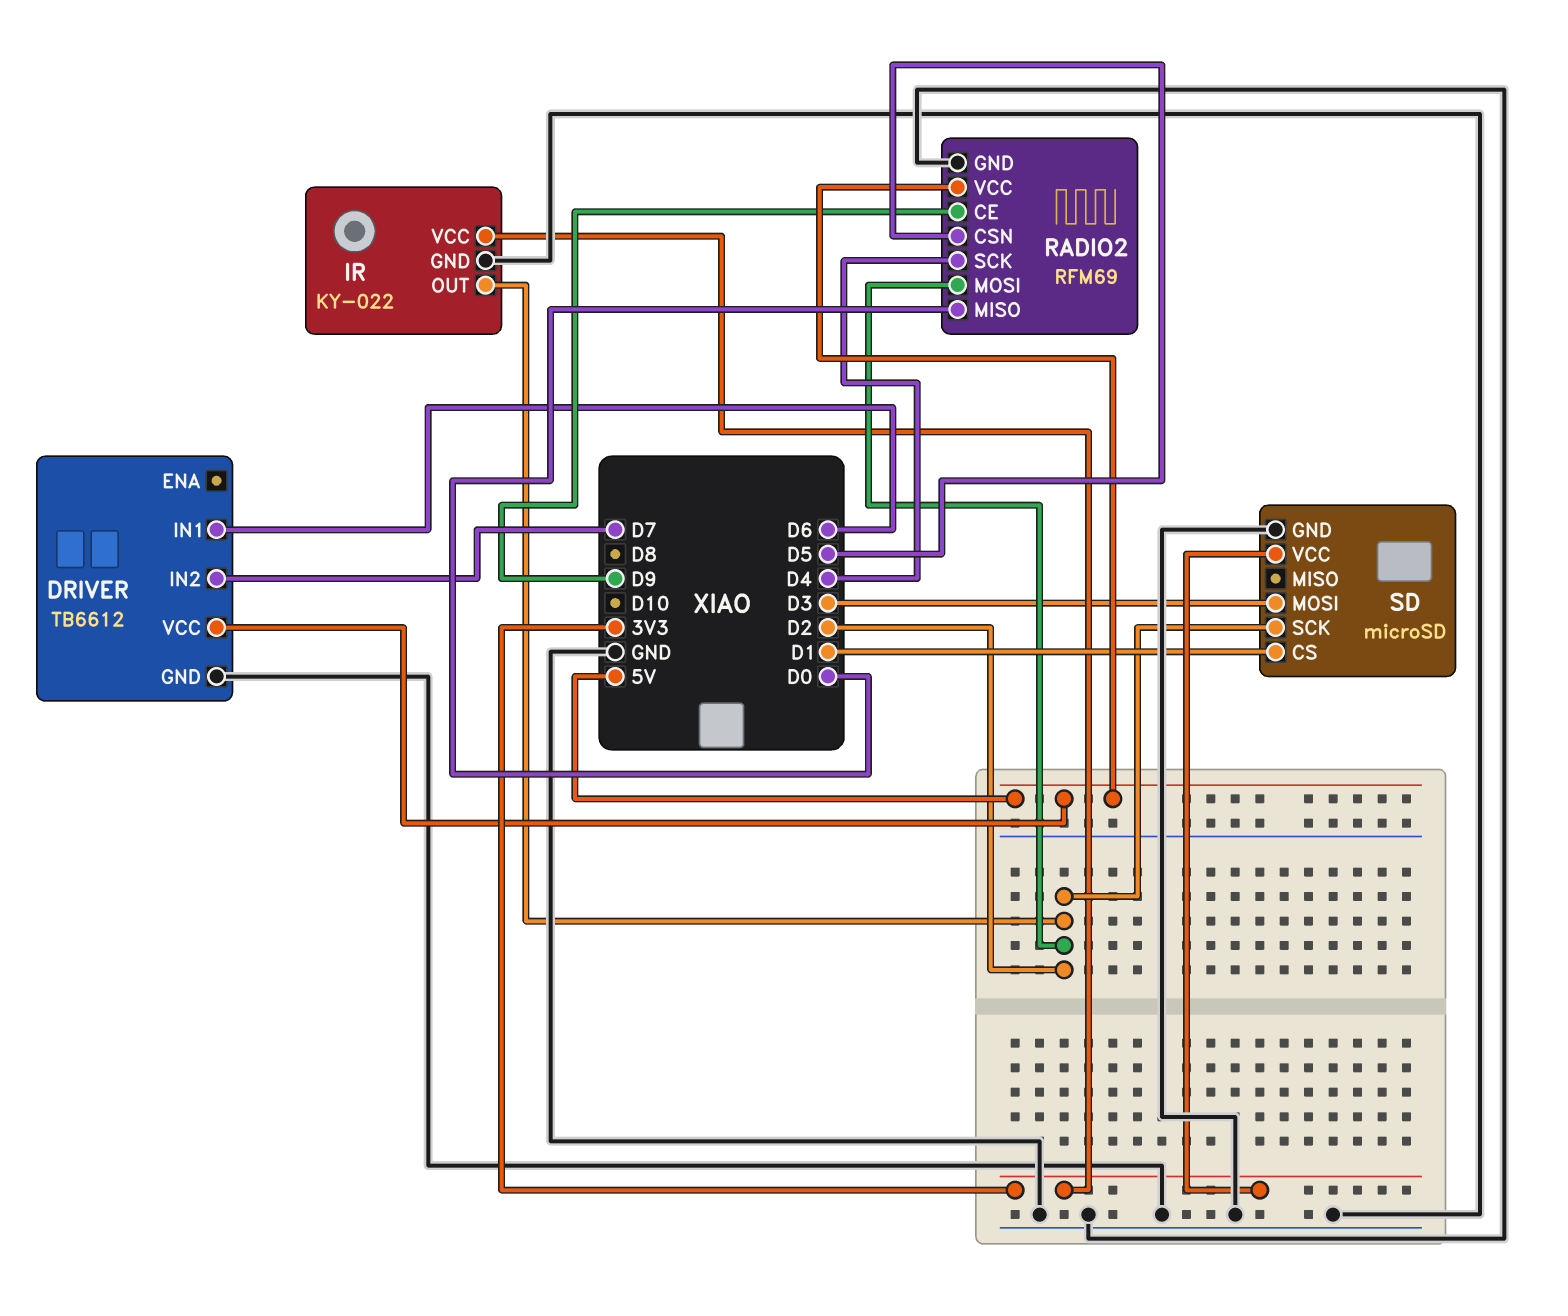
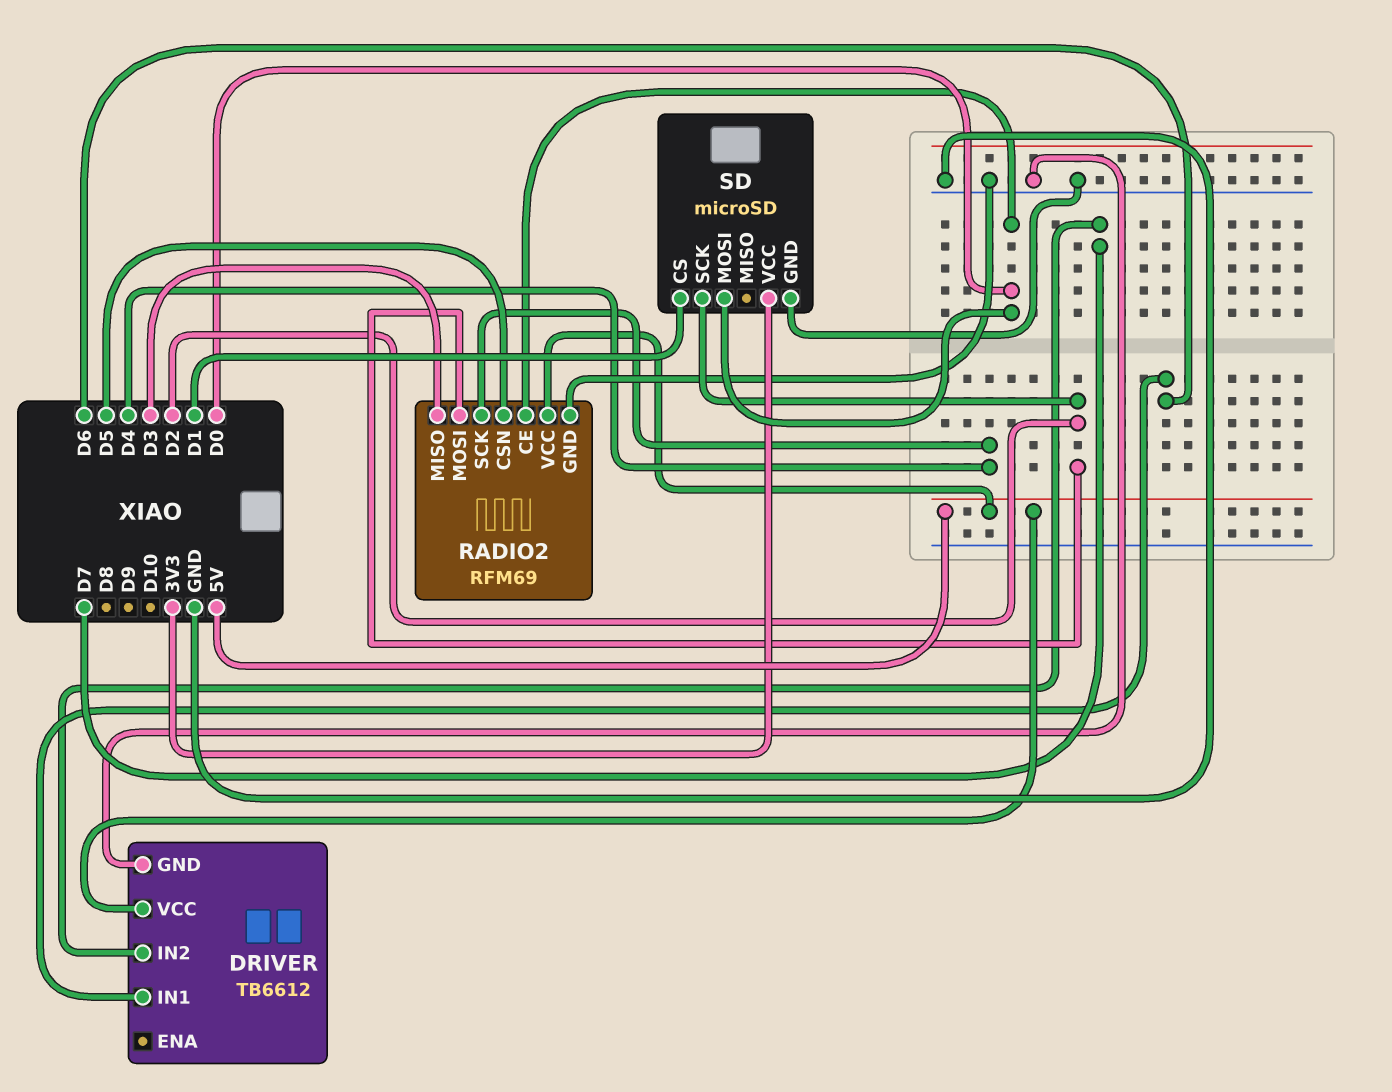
IR: KY-022 -> none
IR pin GND: GND -> none
IR pin OUT: D2 -> none
IR pin VCC: 3V3 -> none
RADIO2 pin CE: D9 -> D0
RADIO2 pin MISO: D0 -> D3
SD pin MOSI: D3 -> D0

